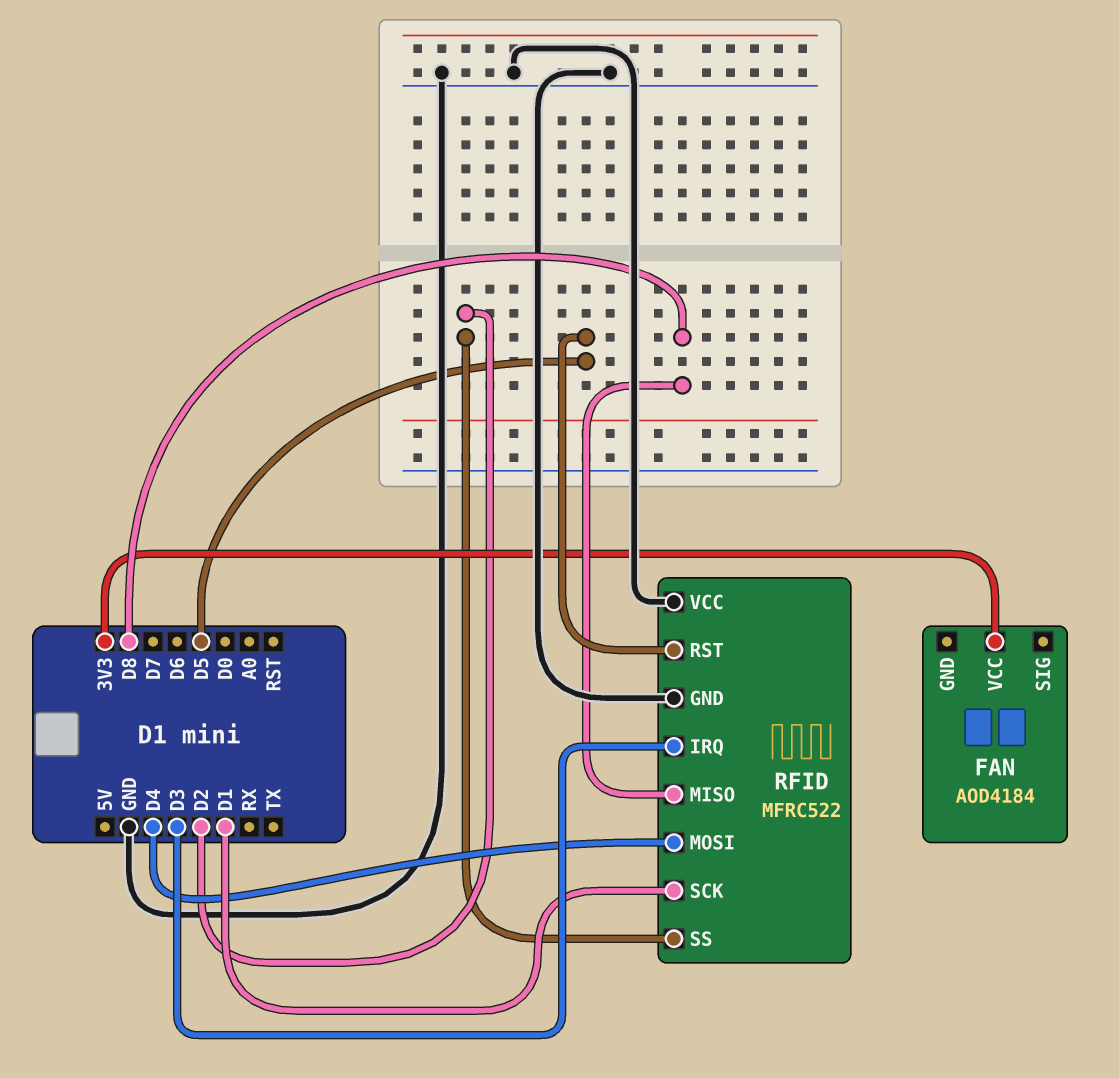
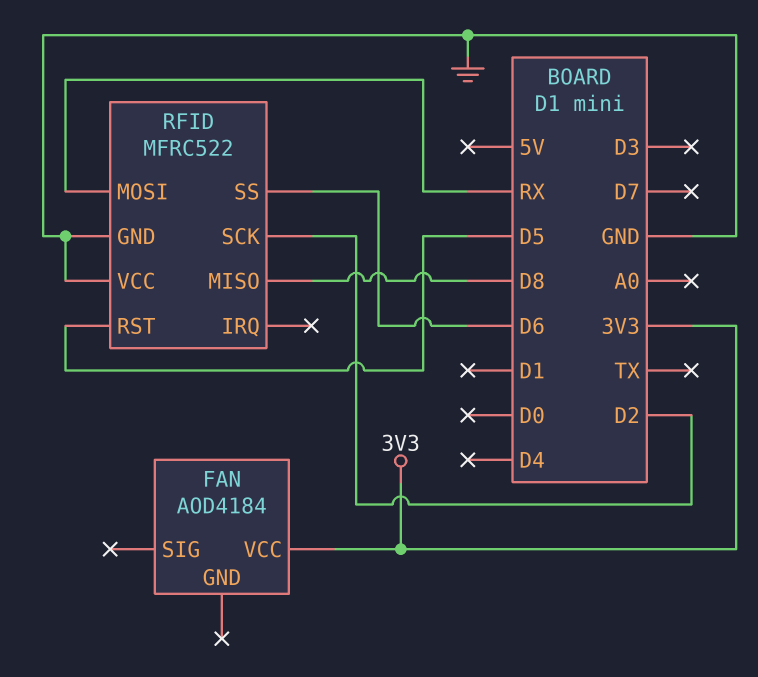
RFID pin IRQ: D3 -> none
RFID pin MOSI: D4 -> RX
RFID pin SCK: D1 -> D2
RFID pin SS: D2 -> D6

